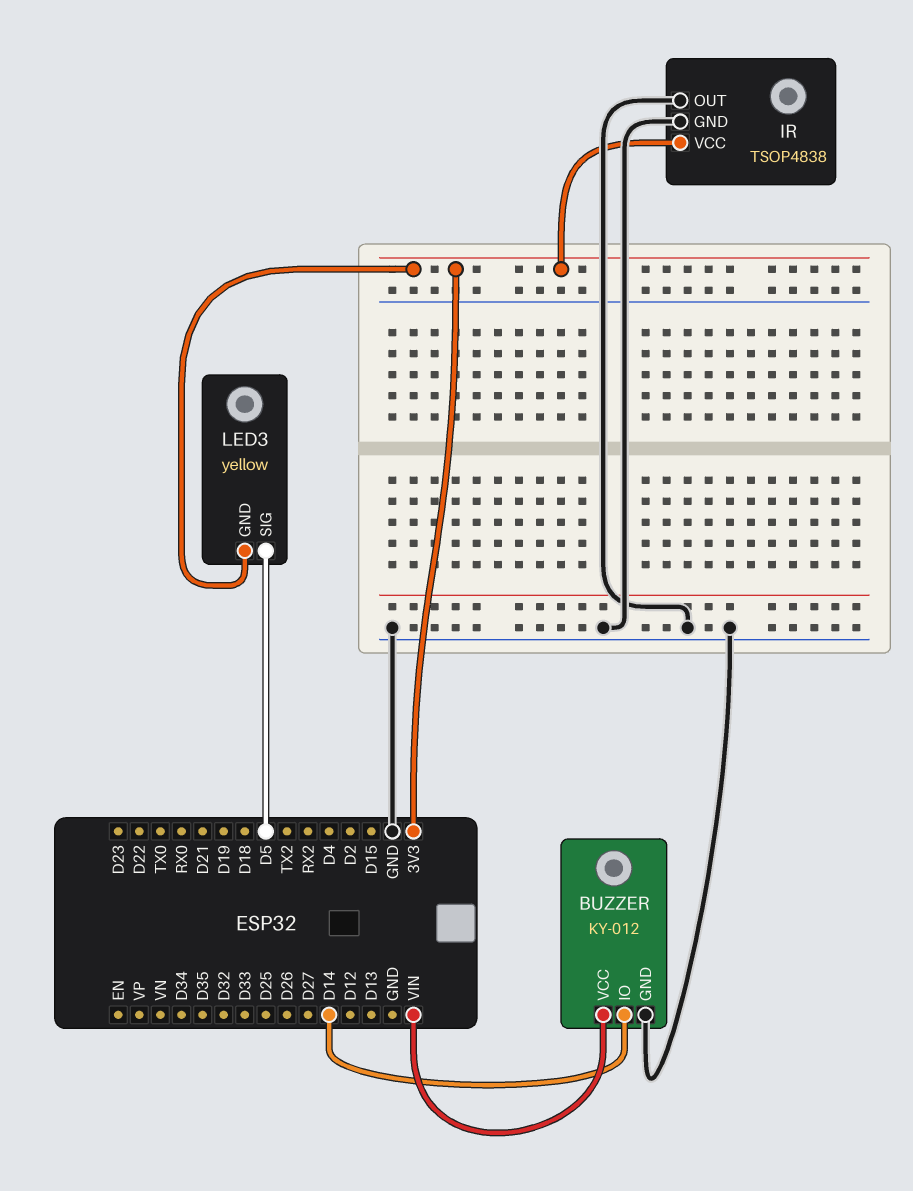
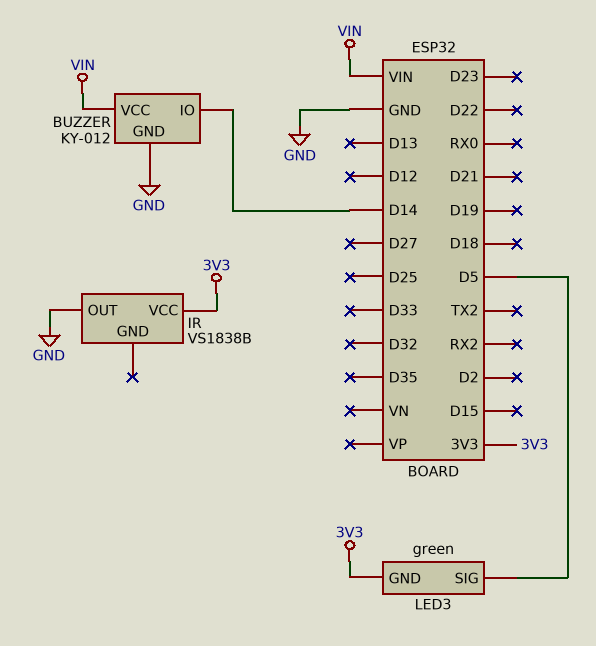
IR: TSOP4838 -> VS1838B
IR pin GND: GND -> none
LED3: yellow -> green

